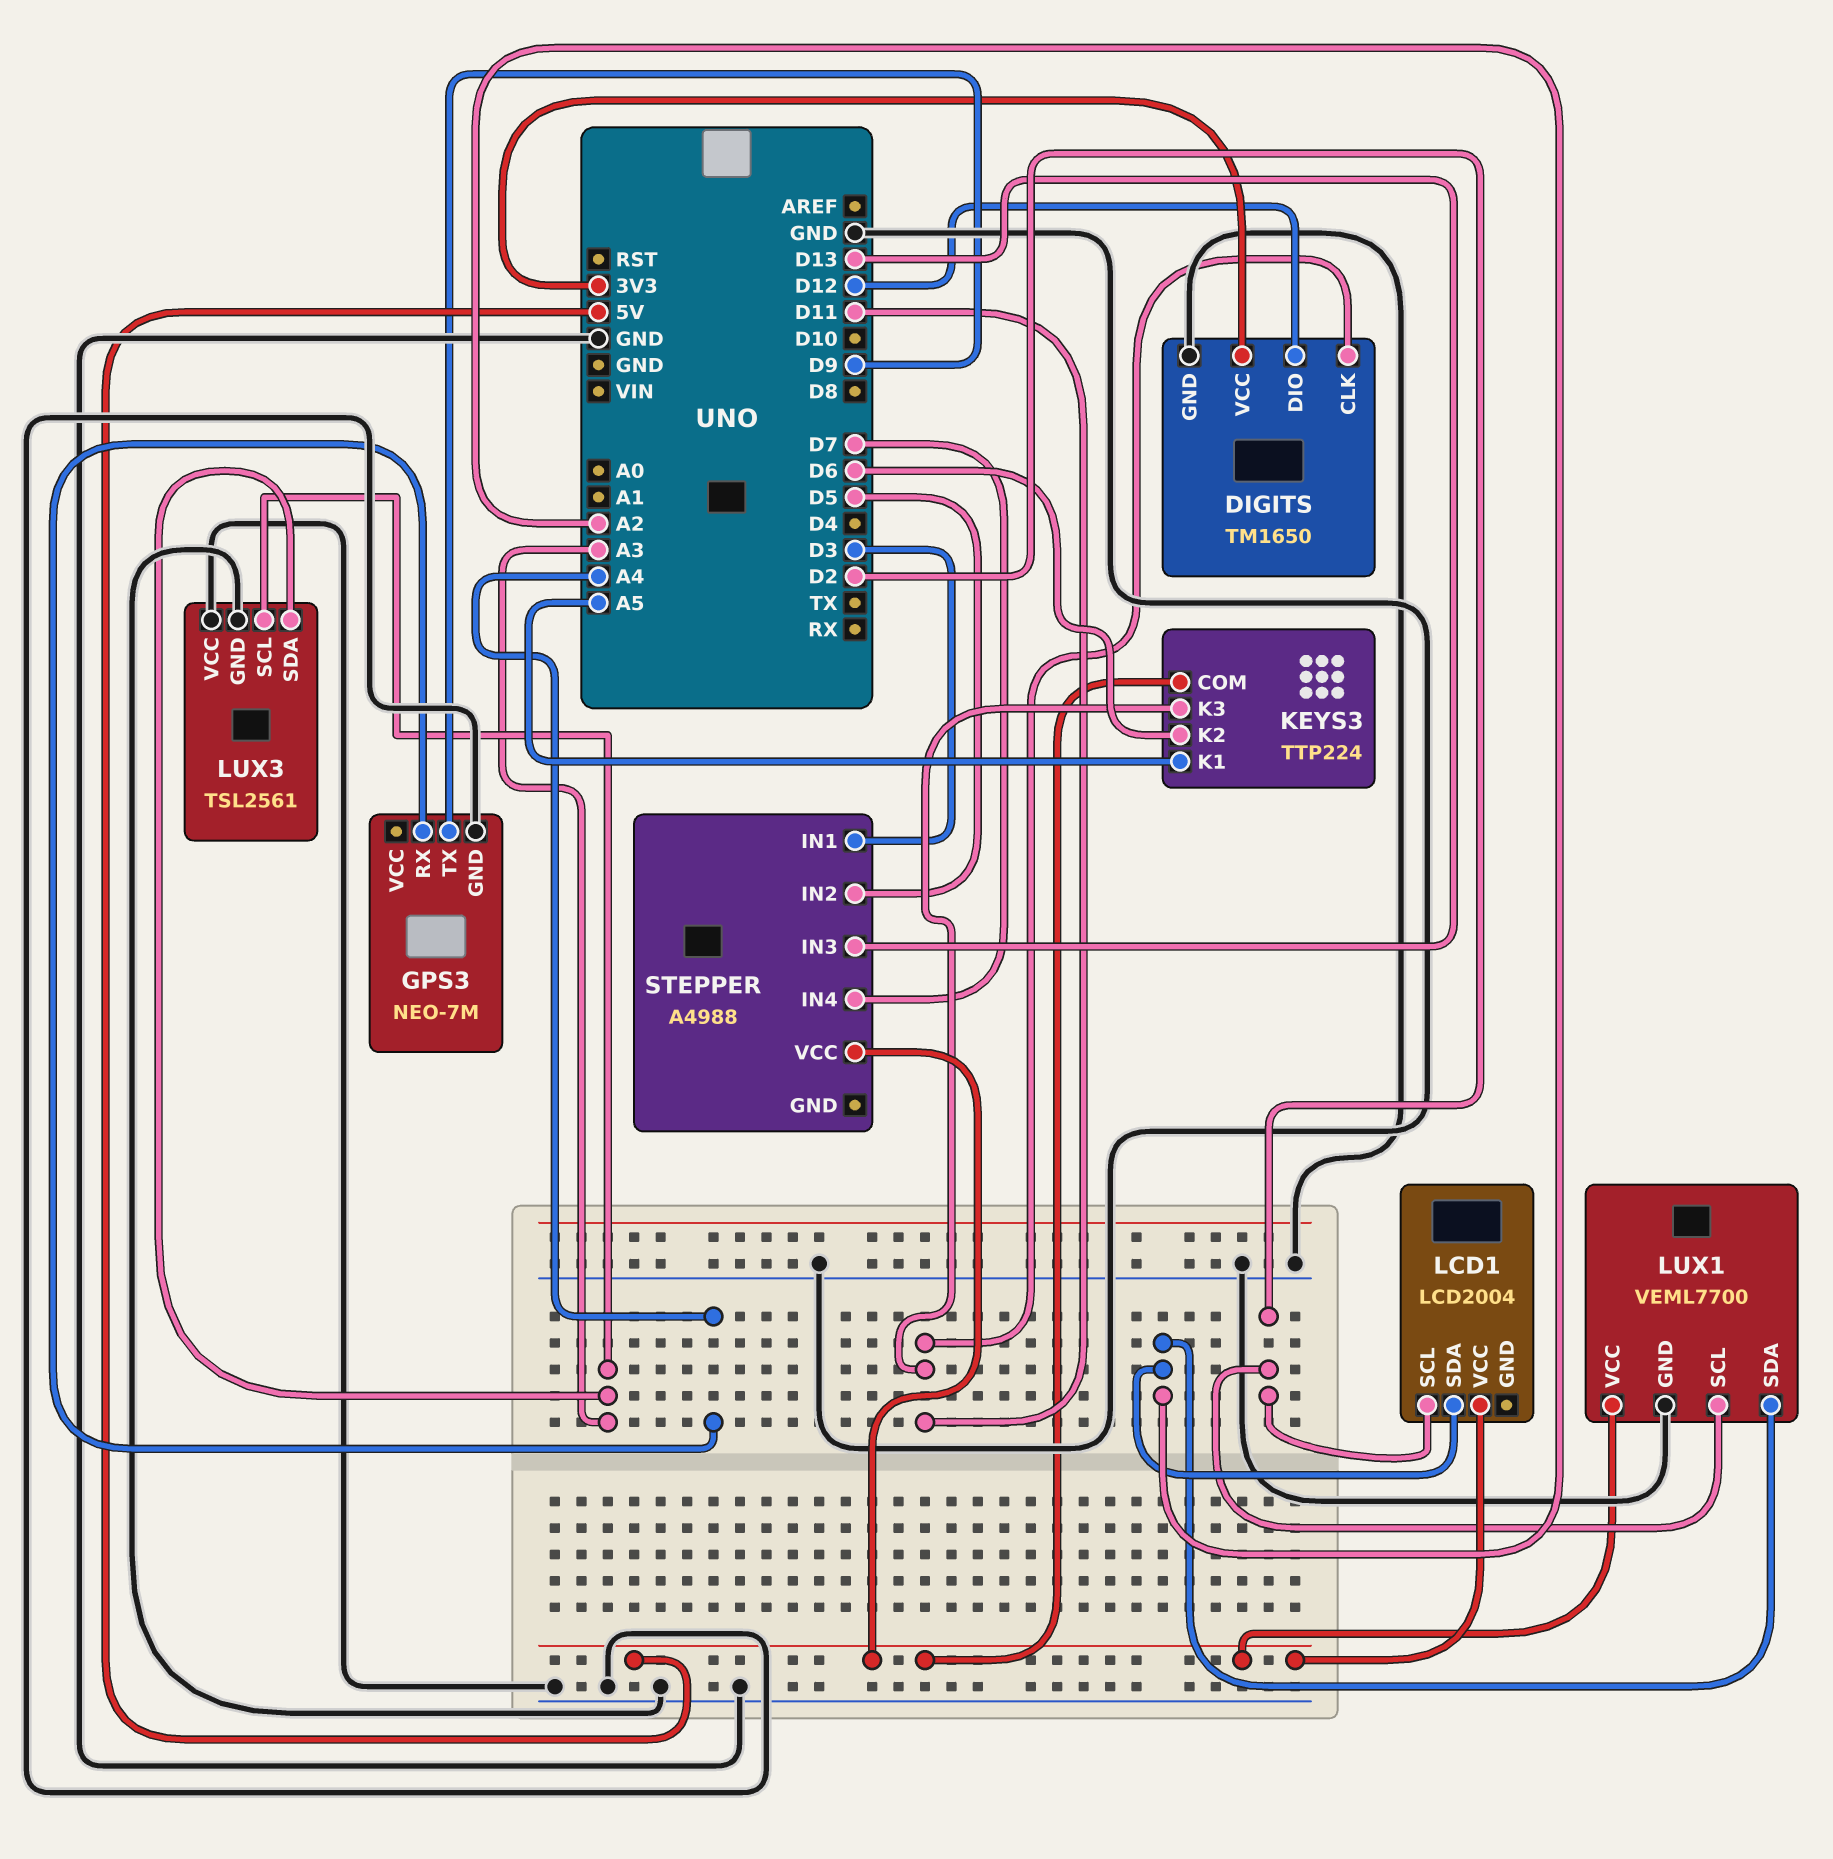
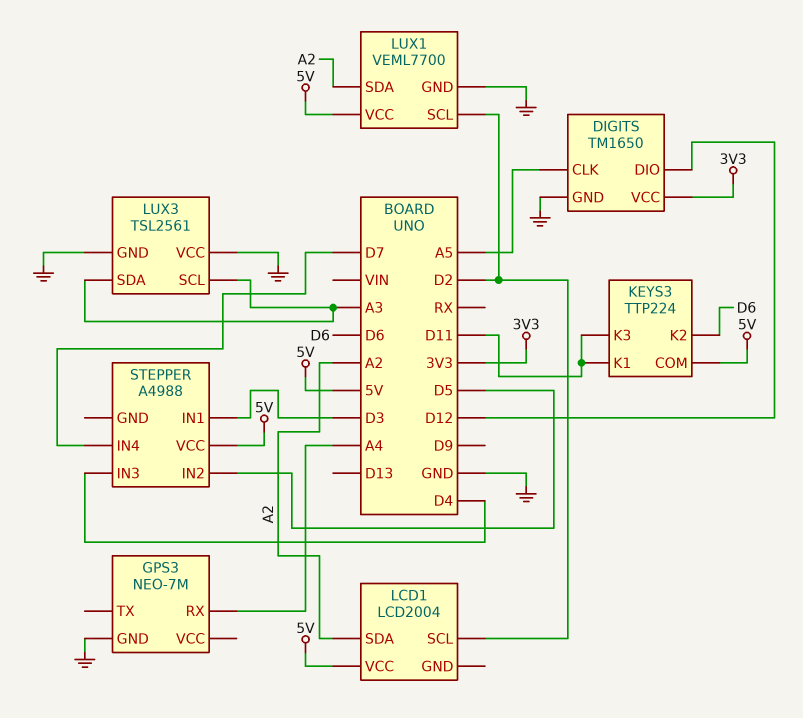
DIGITS pin CLK: D11 -> A5
GPS3 pin TX: D9 -> none
KEYS3 pin K1: A5 -> D11
STEPPER pin IN3: D13 -> D4

